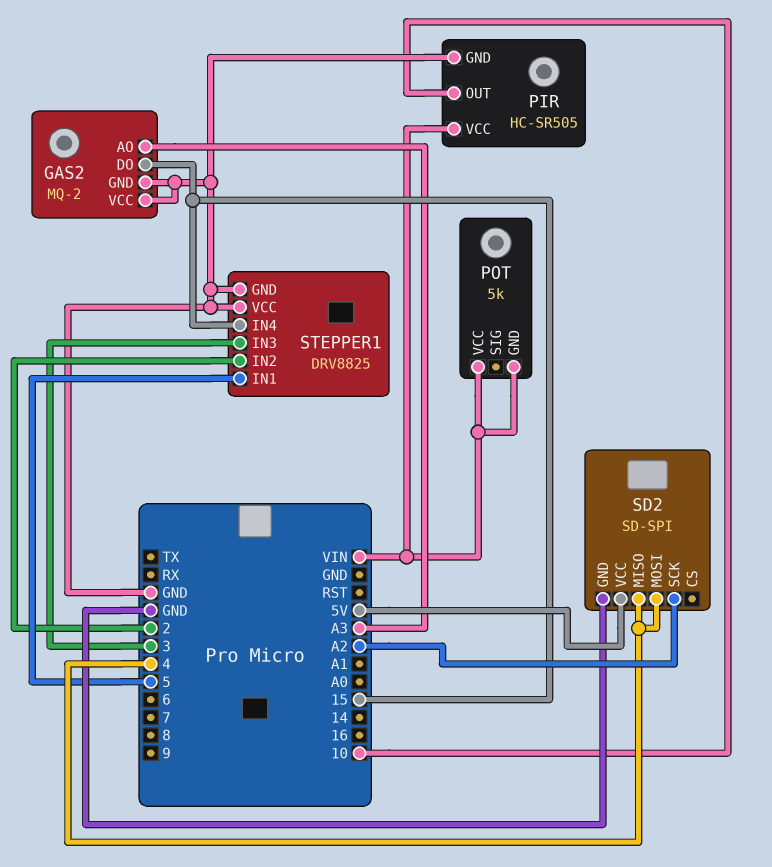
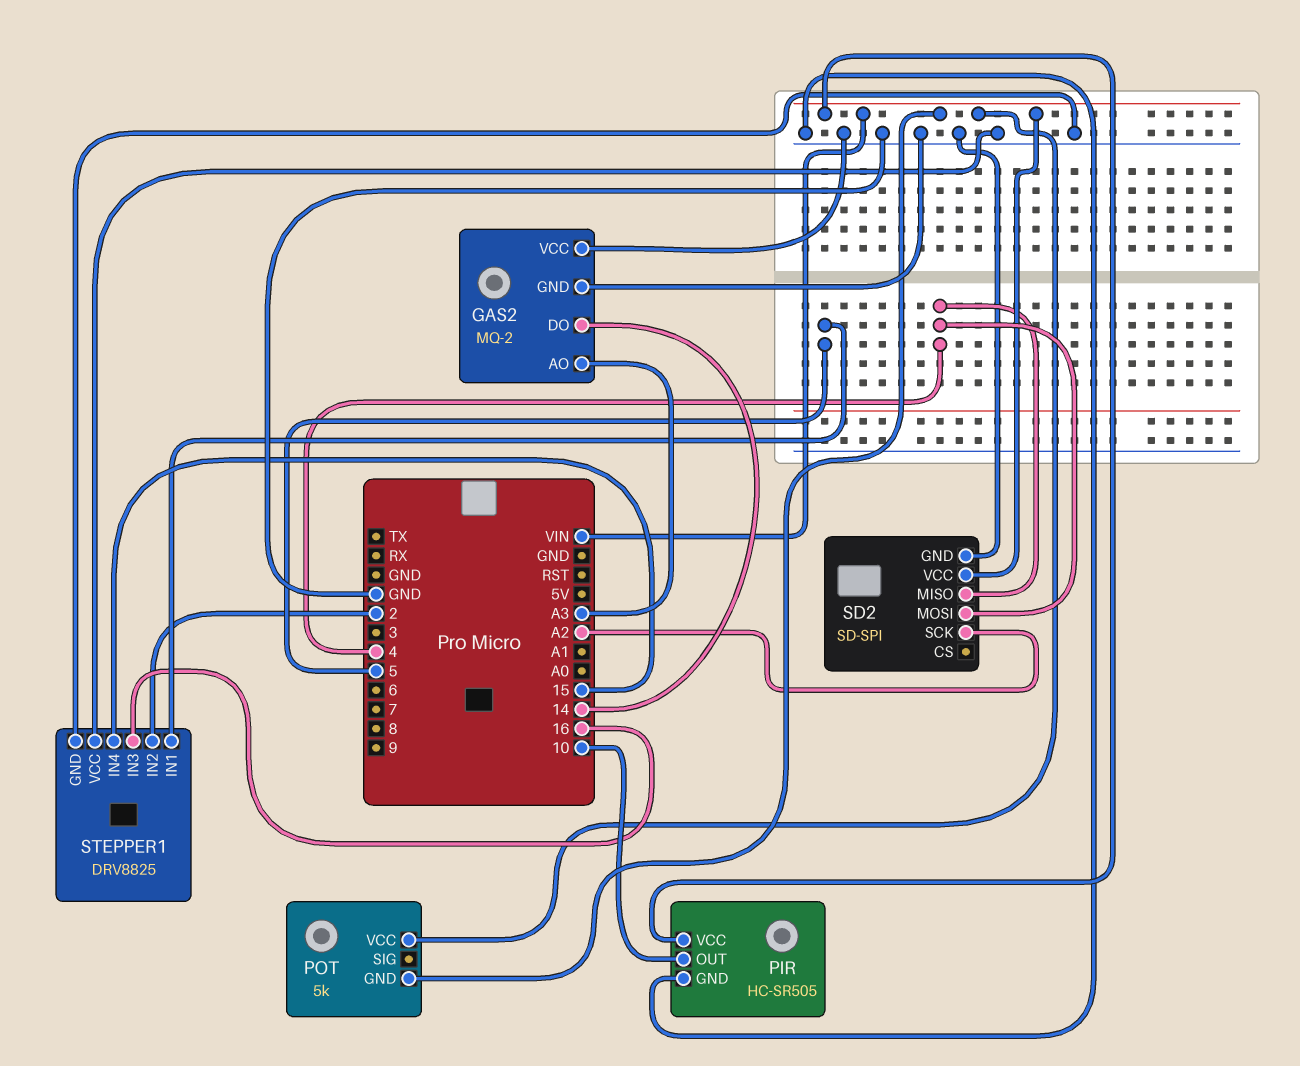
GAS2 pin DO: 15 -> 14
SD2 pin VCC: 5V -> VIN
STEPPER1 pin IN3: 3 -> 16

